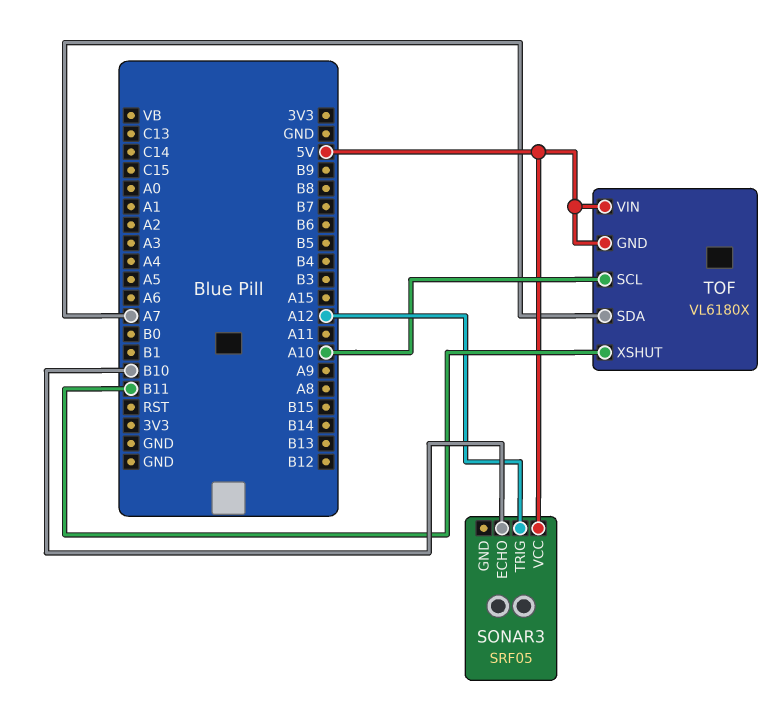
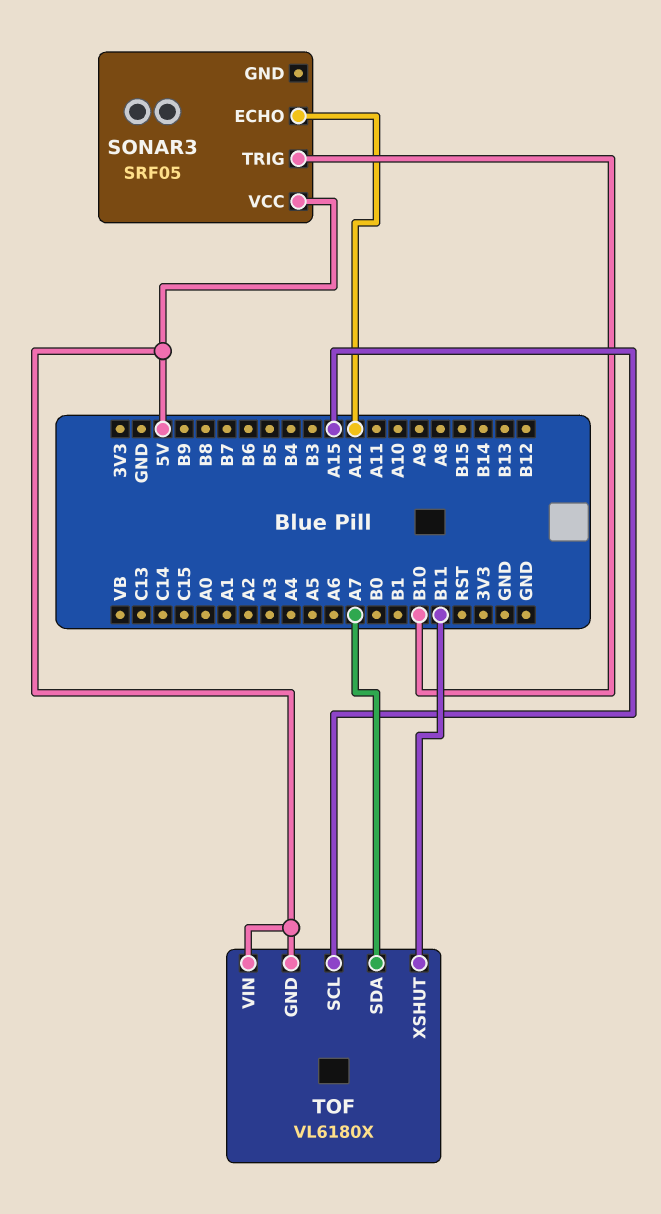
SONAR3 pin ECHO: B10 -> A12
SONAR3 pin TRIG: A12 -> B10
TOF pin SCL: A10 -> A15

